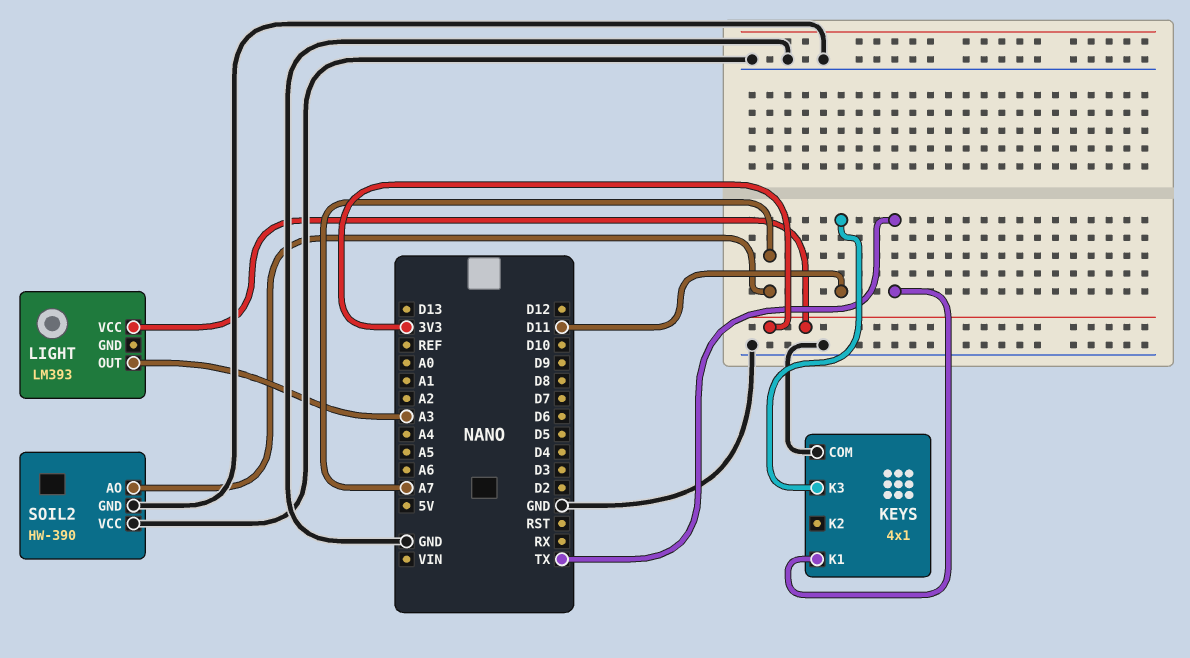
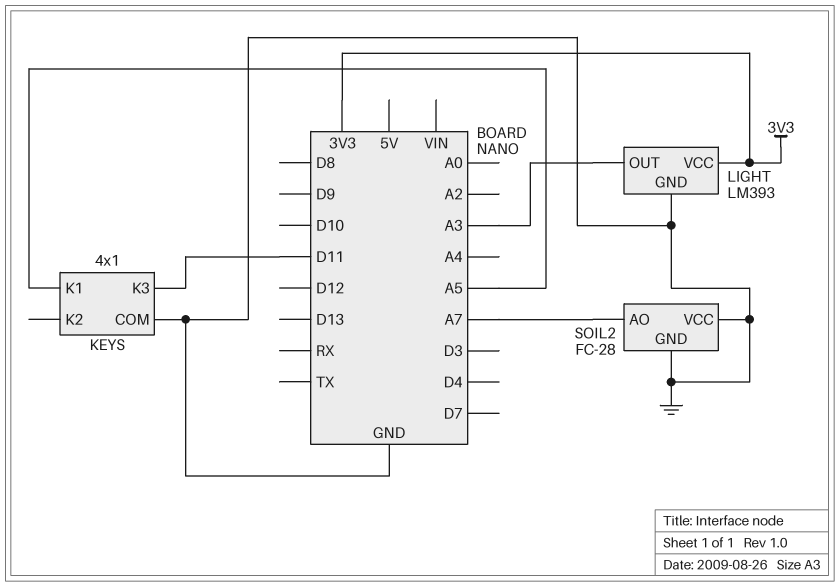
KEYS pin K1: TX -> A5
LIGHT pin GND: none -> GND
SOIL2: HW-390 -> FC-28

